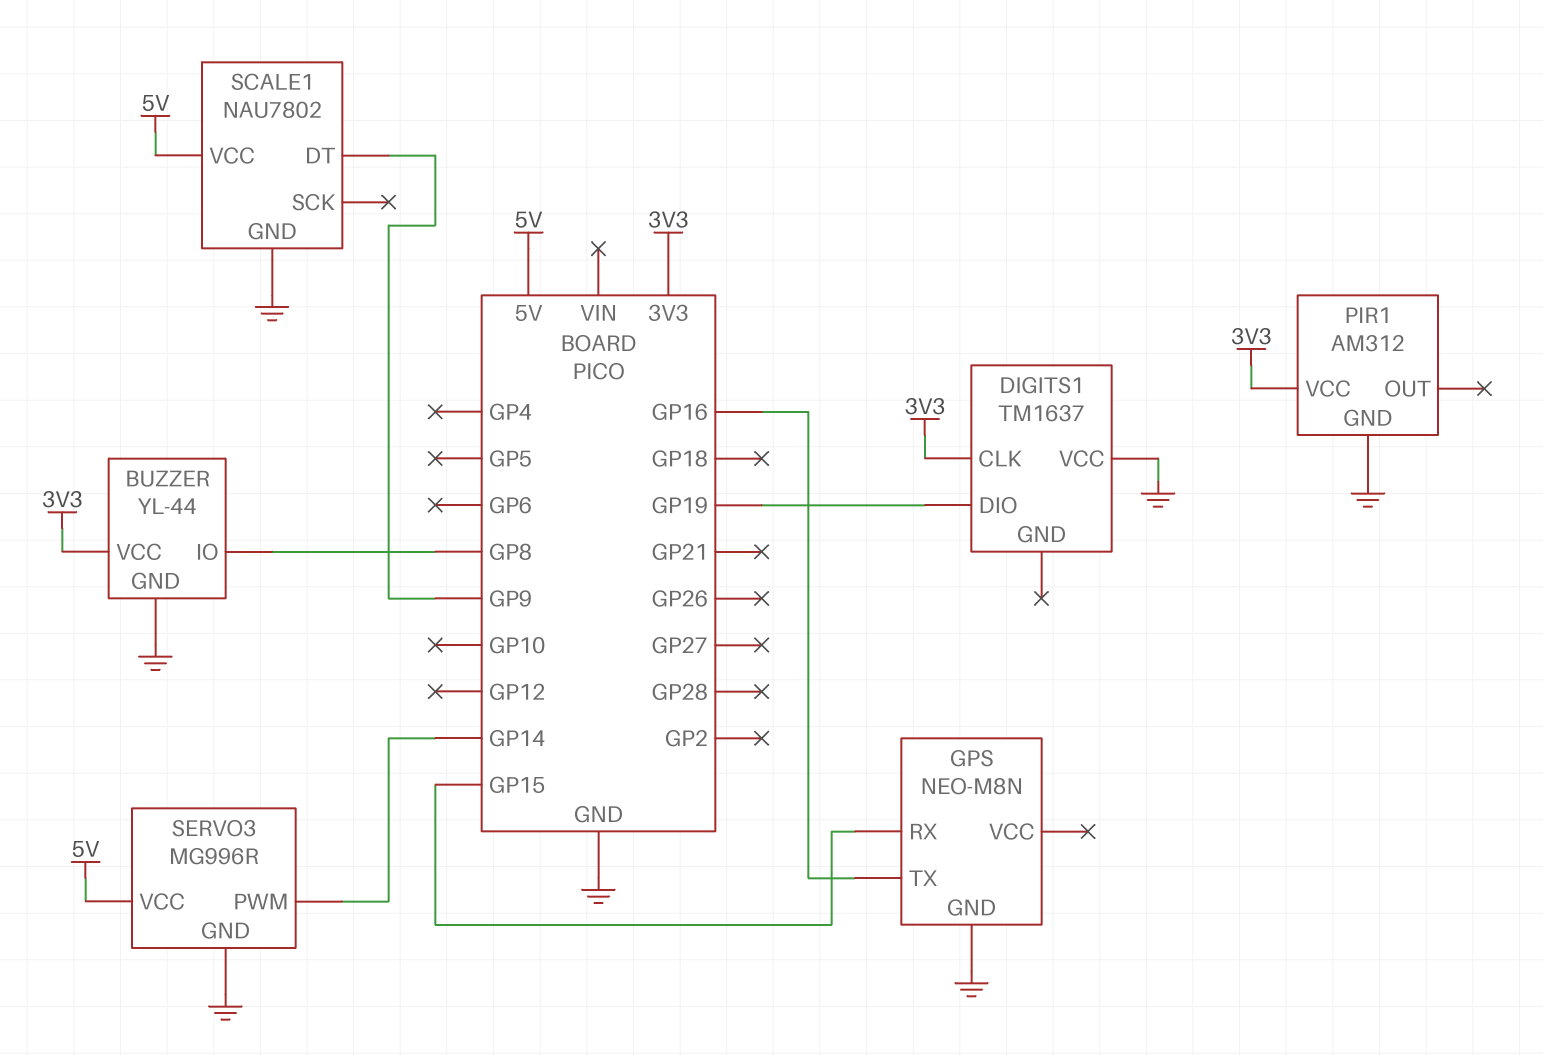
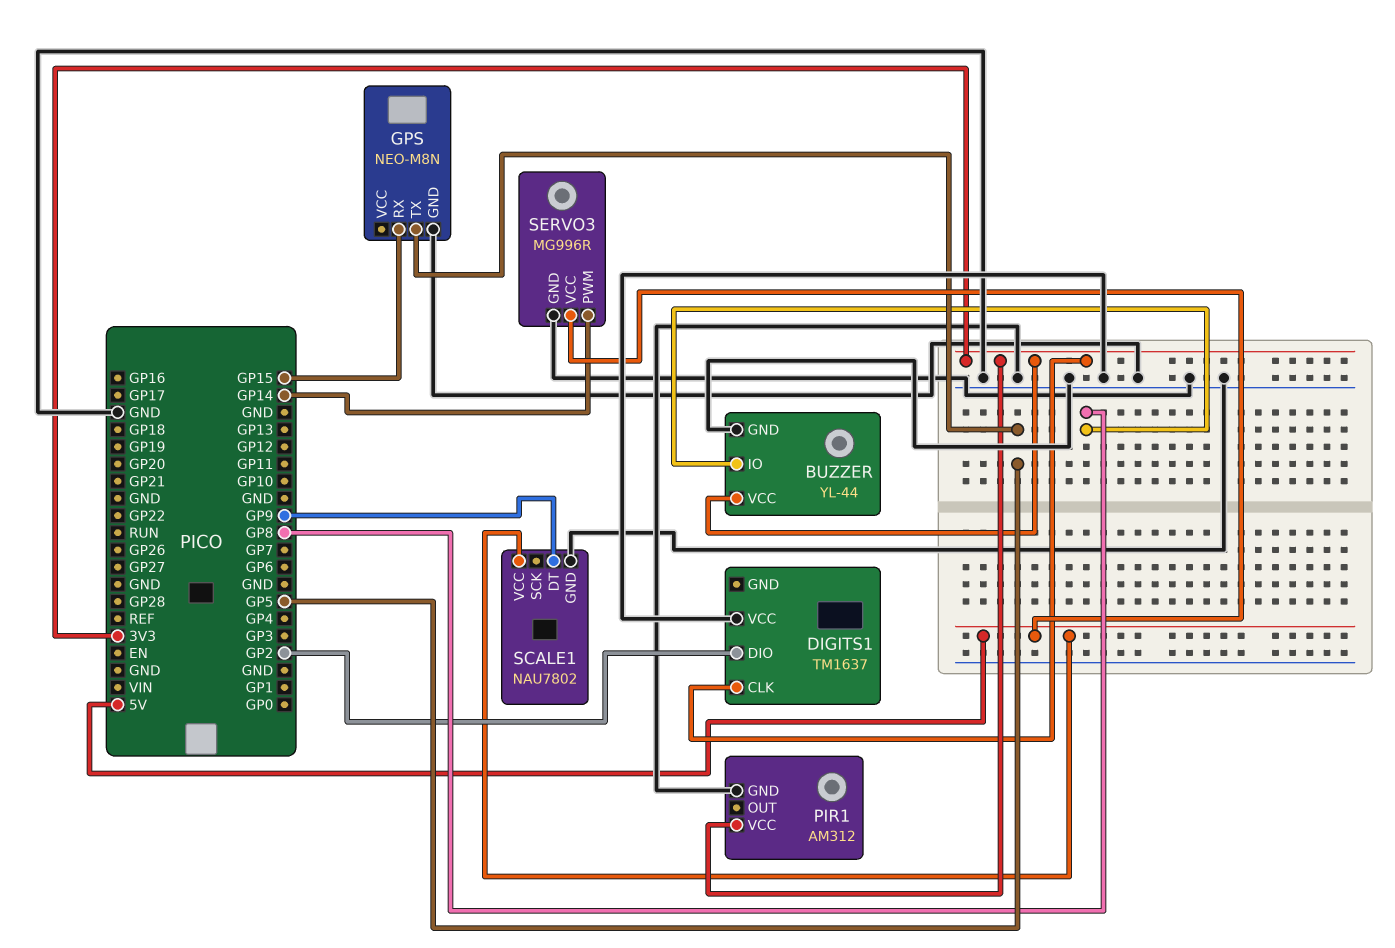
DIGITS1 pin DIO: GP19 -> GP2
GPS pin TX: GP16 -> GP5

